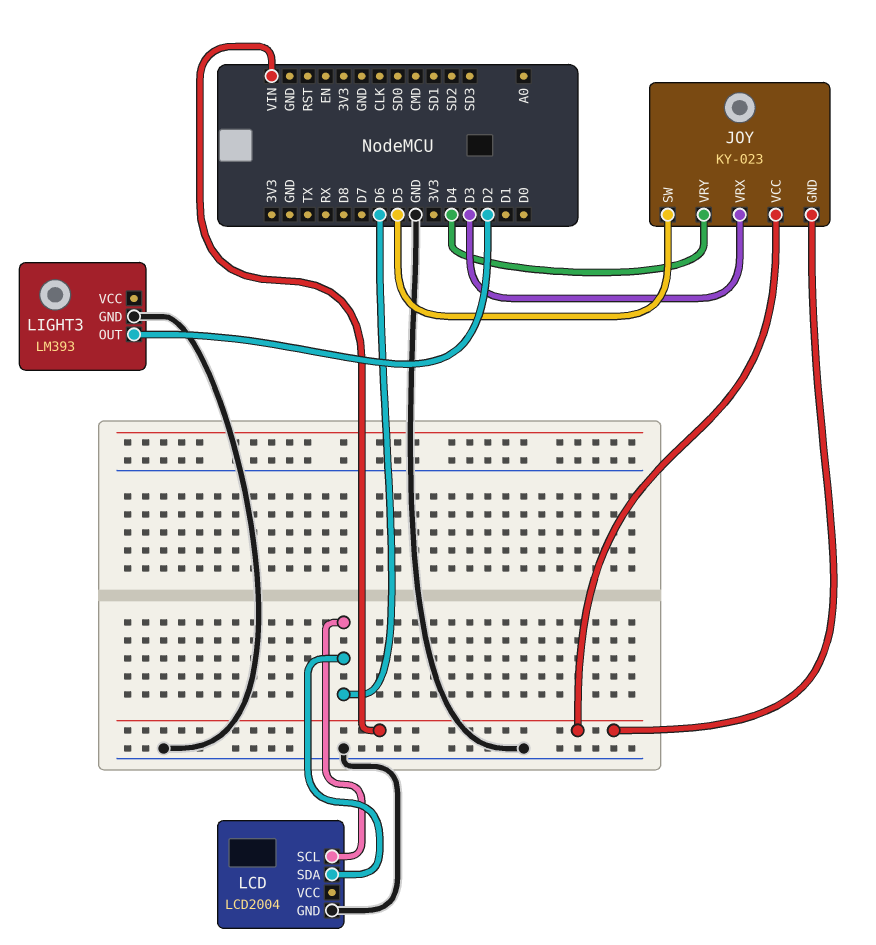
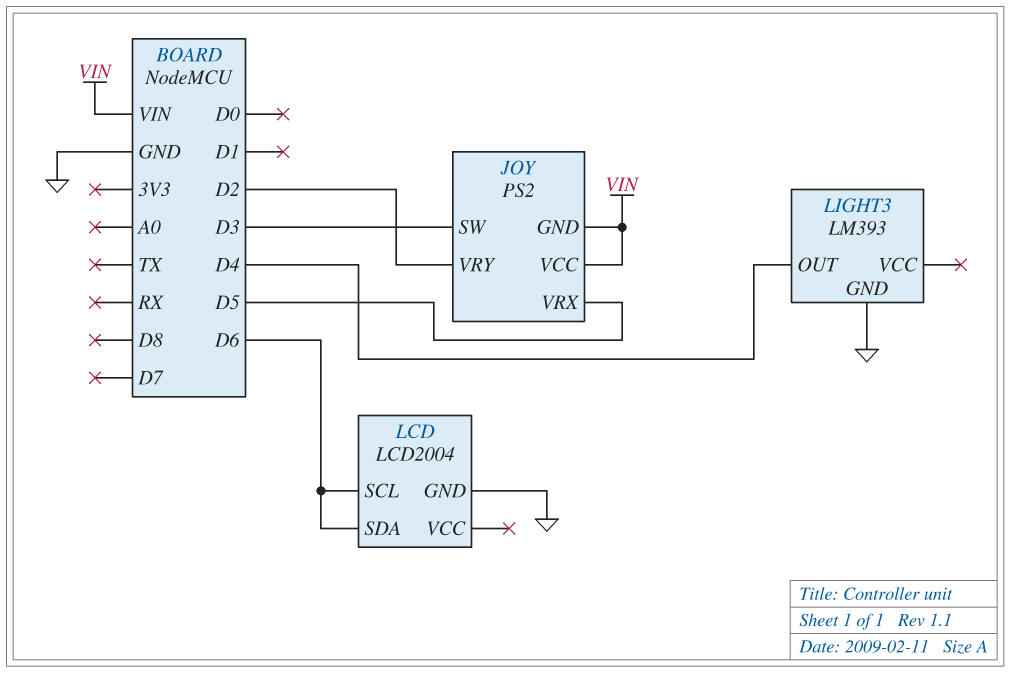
JOY: KY-023 -> PS2
JOY pin SW: D5 -> D3
JOY pin VRX: D3 -> D5
JOY pin VRY: D4 -> D2
LIGHT3 pin OUT: D2 -> D4

